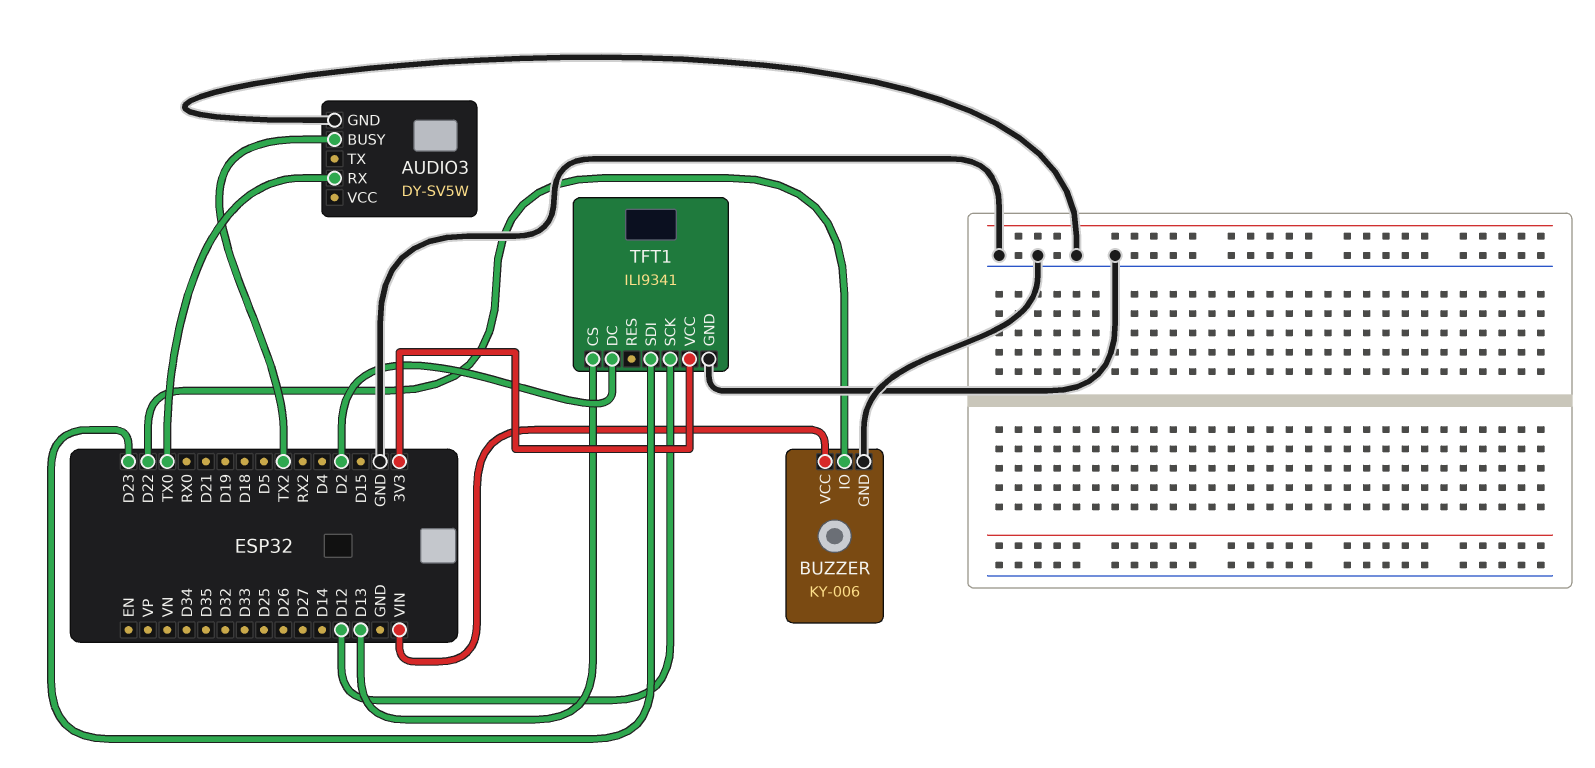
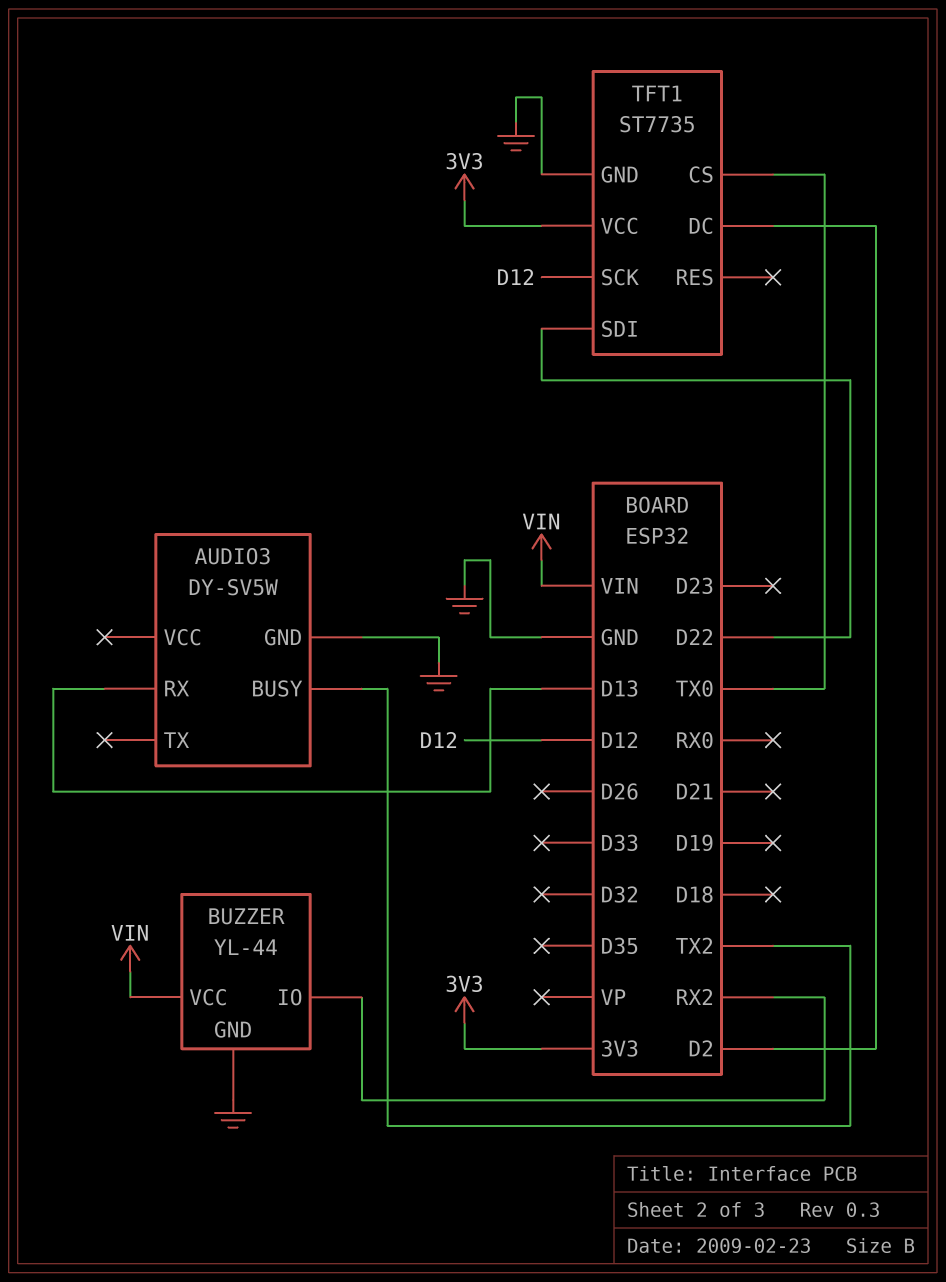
AUDIO3 pin RX: TX0 -> D13
BUZZER: KY-006 -> YL-44
BUZZER pin IO: D22 -> RX2
TFT1: ILI9341 -> ST7735
TFT1 pin CS: D13 -> TX0
TFT1 pin SDI: D23 -> D22

